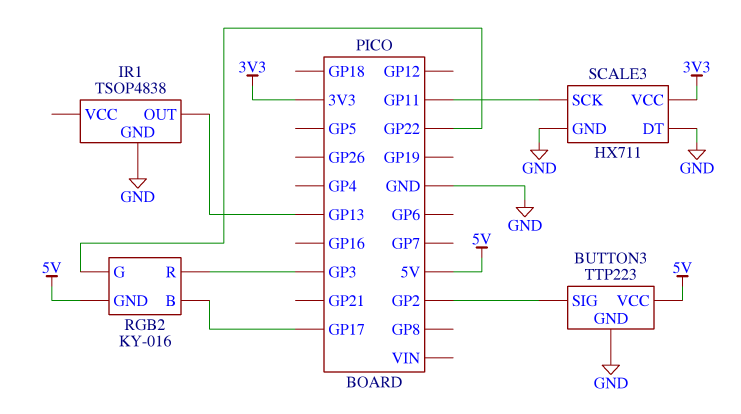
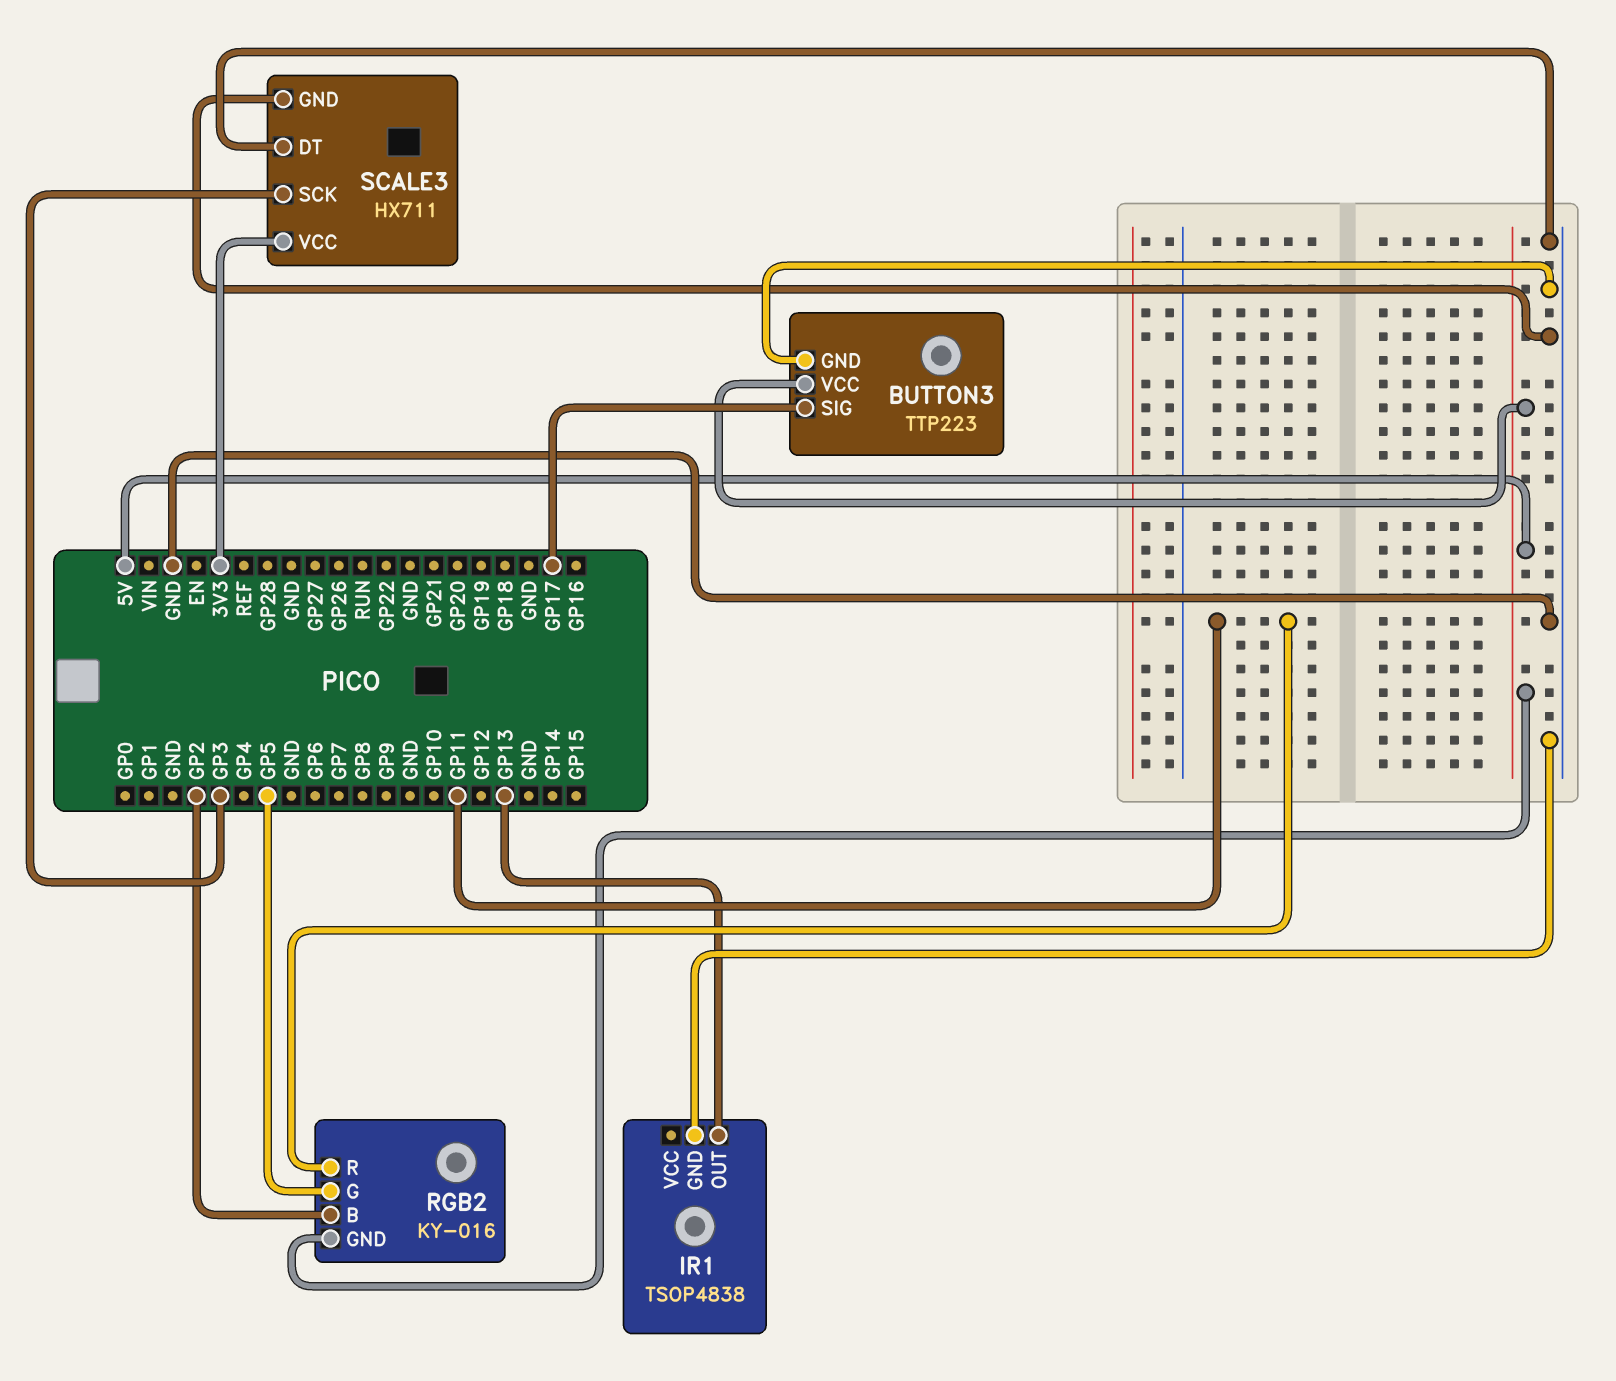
BUTTON3 pin SIG: GP2 -> GP17
RGB2 pin B: GP17 -> GP2
RGB2 pin G: GP22 -> GP5
RGB2 pin R: GP3 -> GP11
SCALE3 pin SCK: GP11 -> GP3

